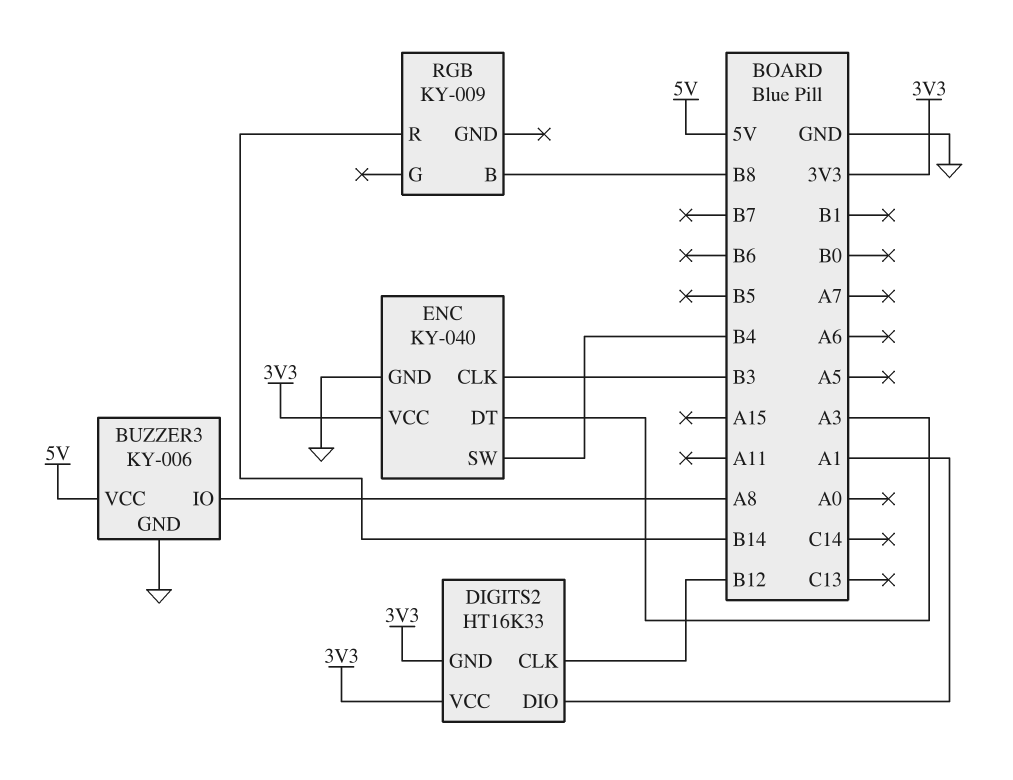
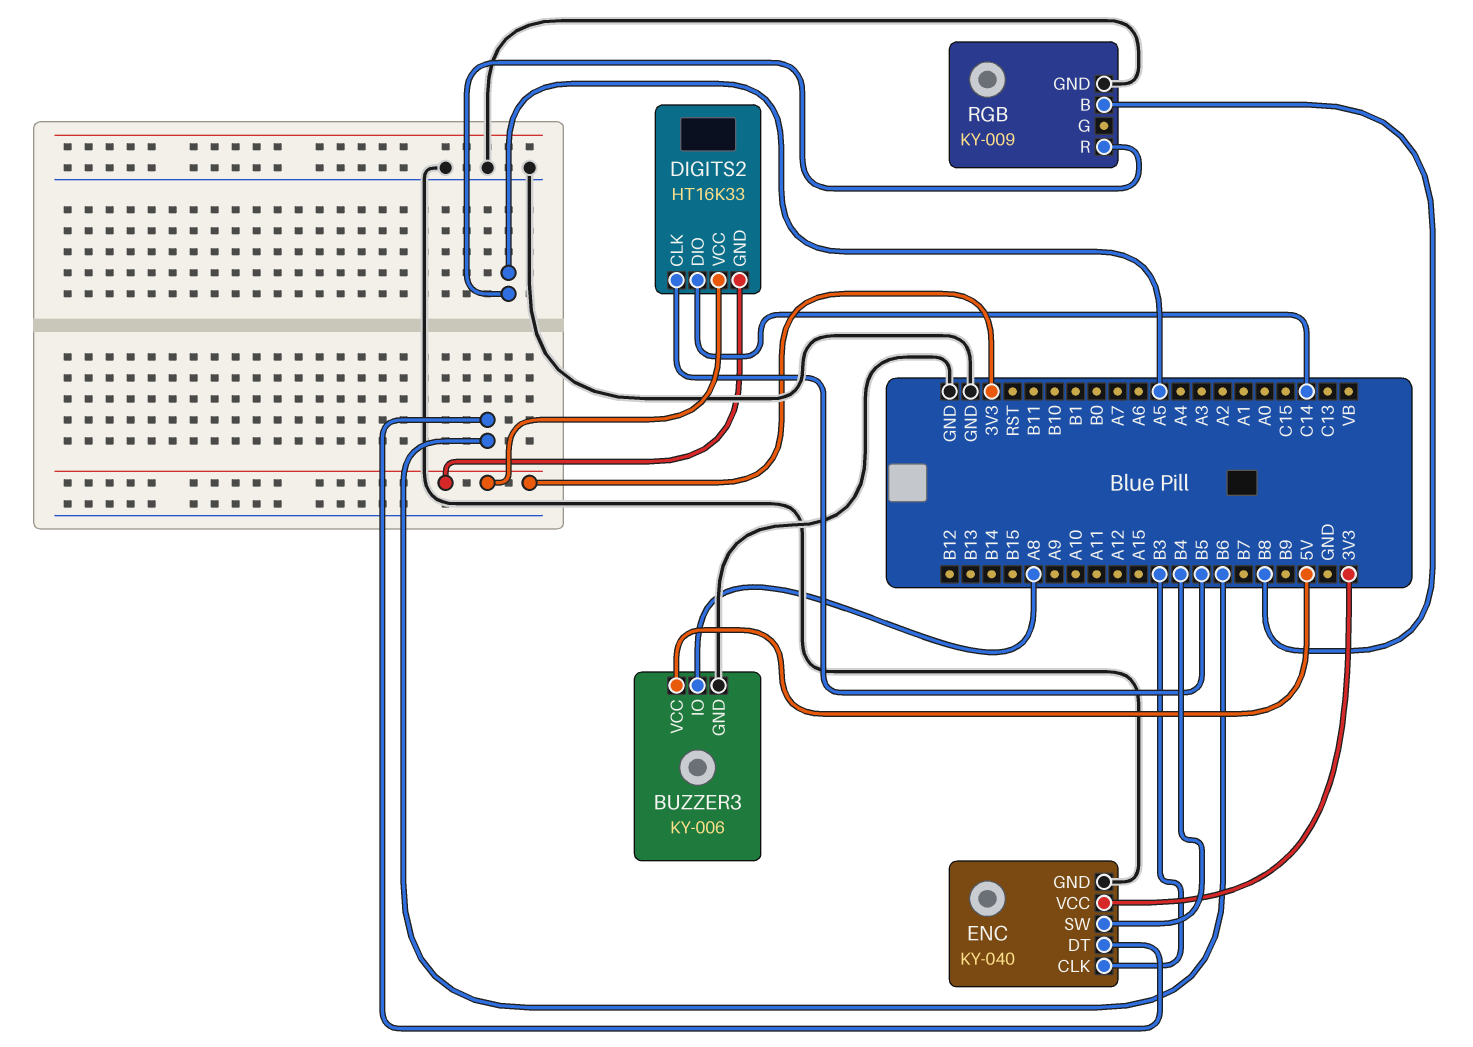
DIGITS2 pin CLK: B12 -> B5
DIGITS2 pin DIO: A1 -> C14
ENC pin DT: A3 -> B6
RGB pin GND: none -> GND
RGB pin R: B14 -> A5

